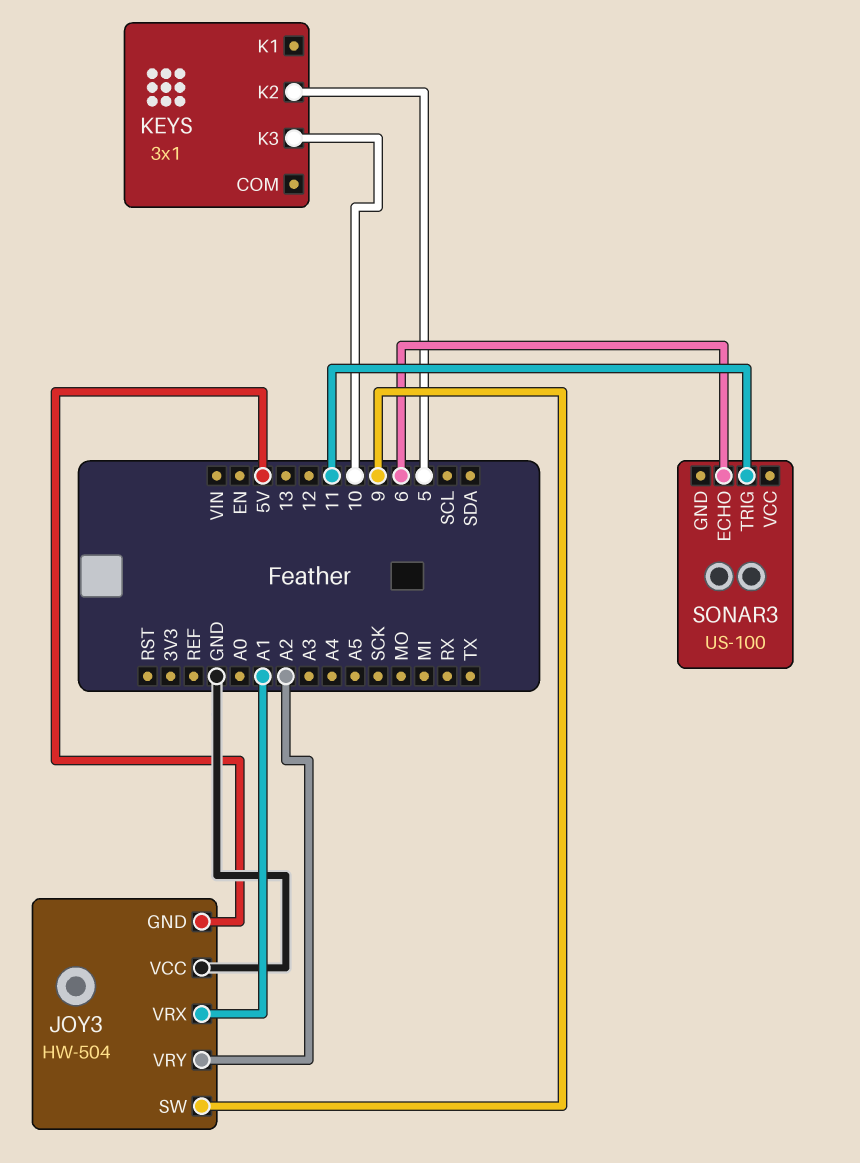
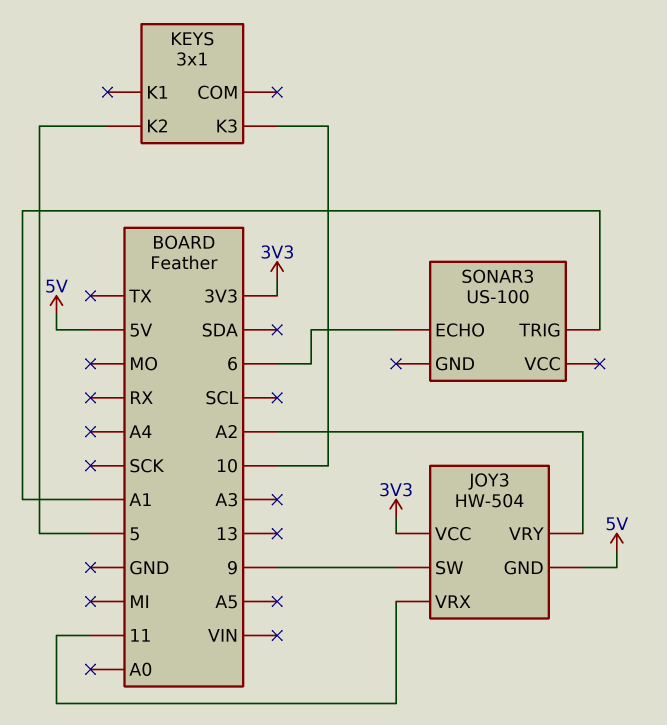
JOY3 pin VCC: GND -> 3V3
JOY3 pin VRX: A1 -> 11
SONAR3 pin TRIG: 11 -> A1

